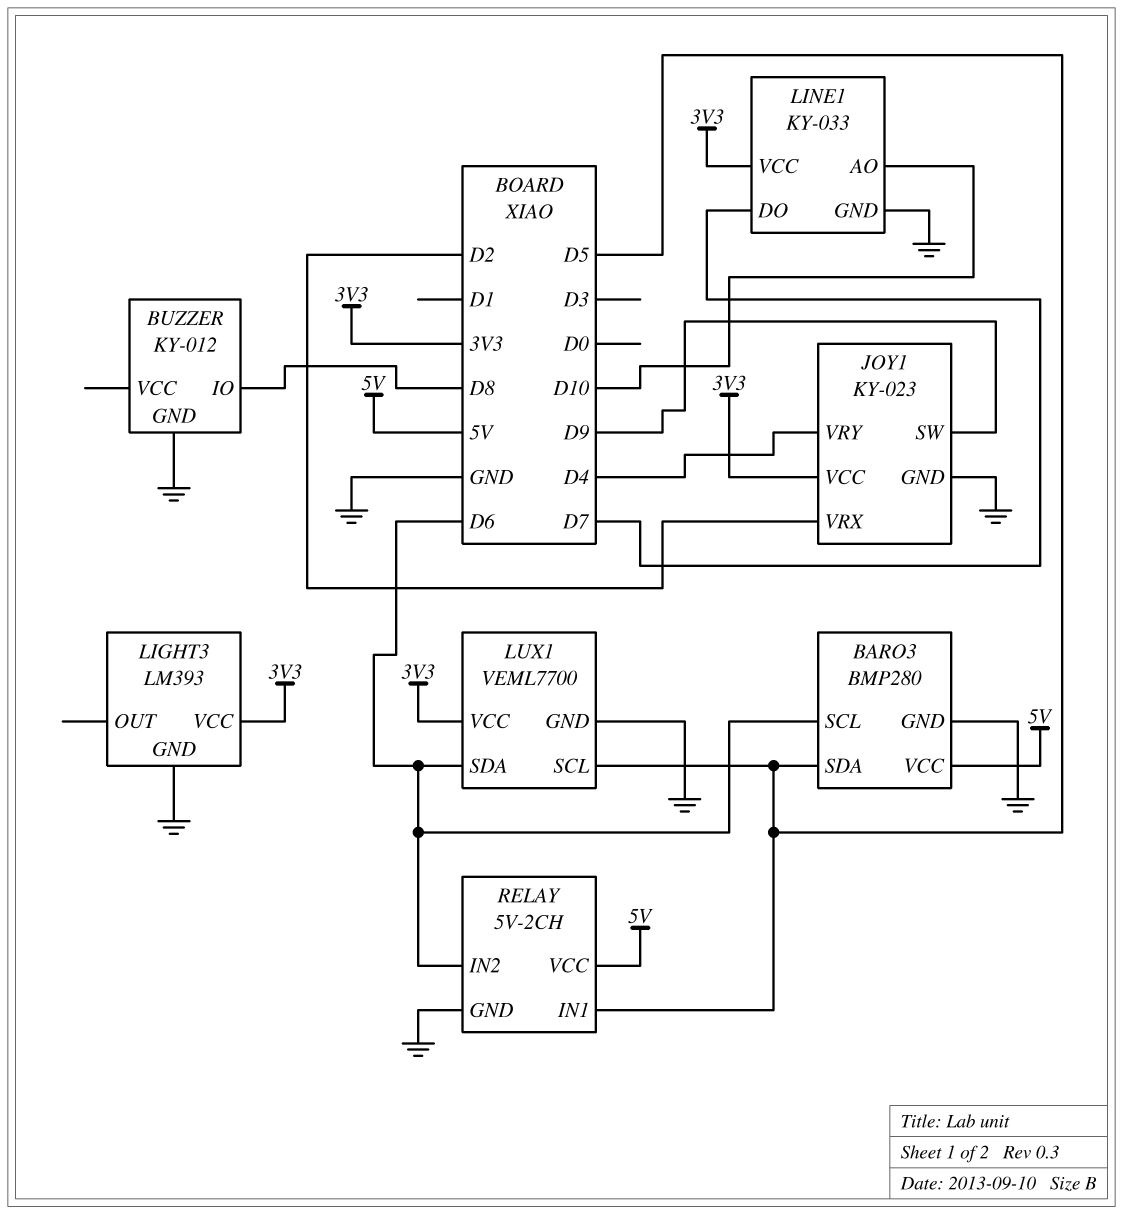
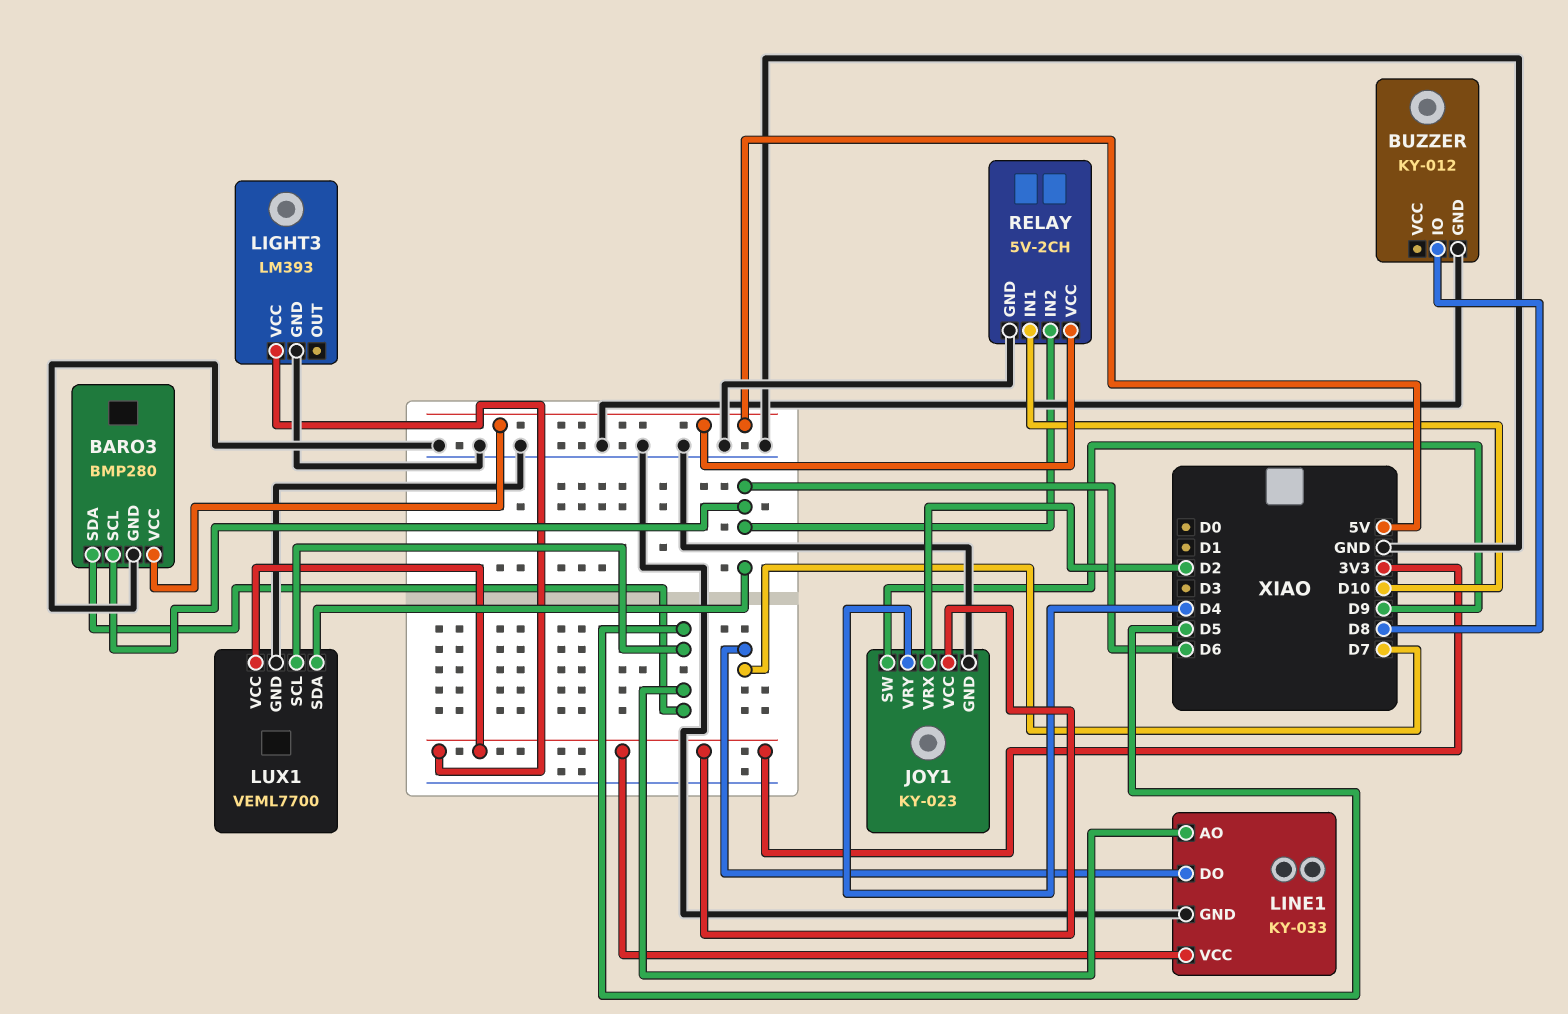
LINE1 pin AO: D10 -> D5
RELAY pin IN1: D5 -> D10

